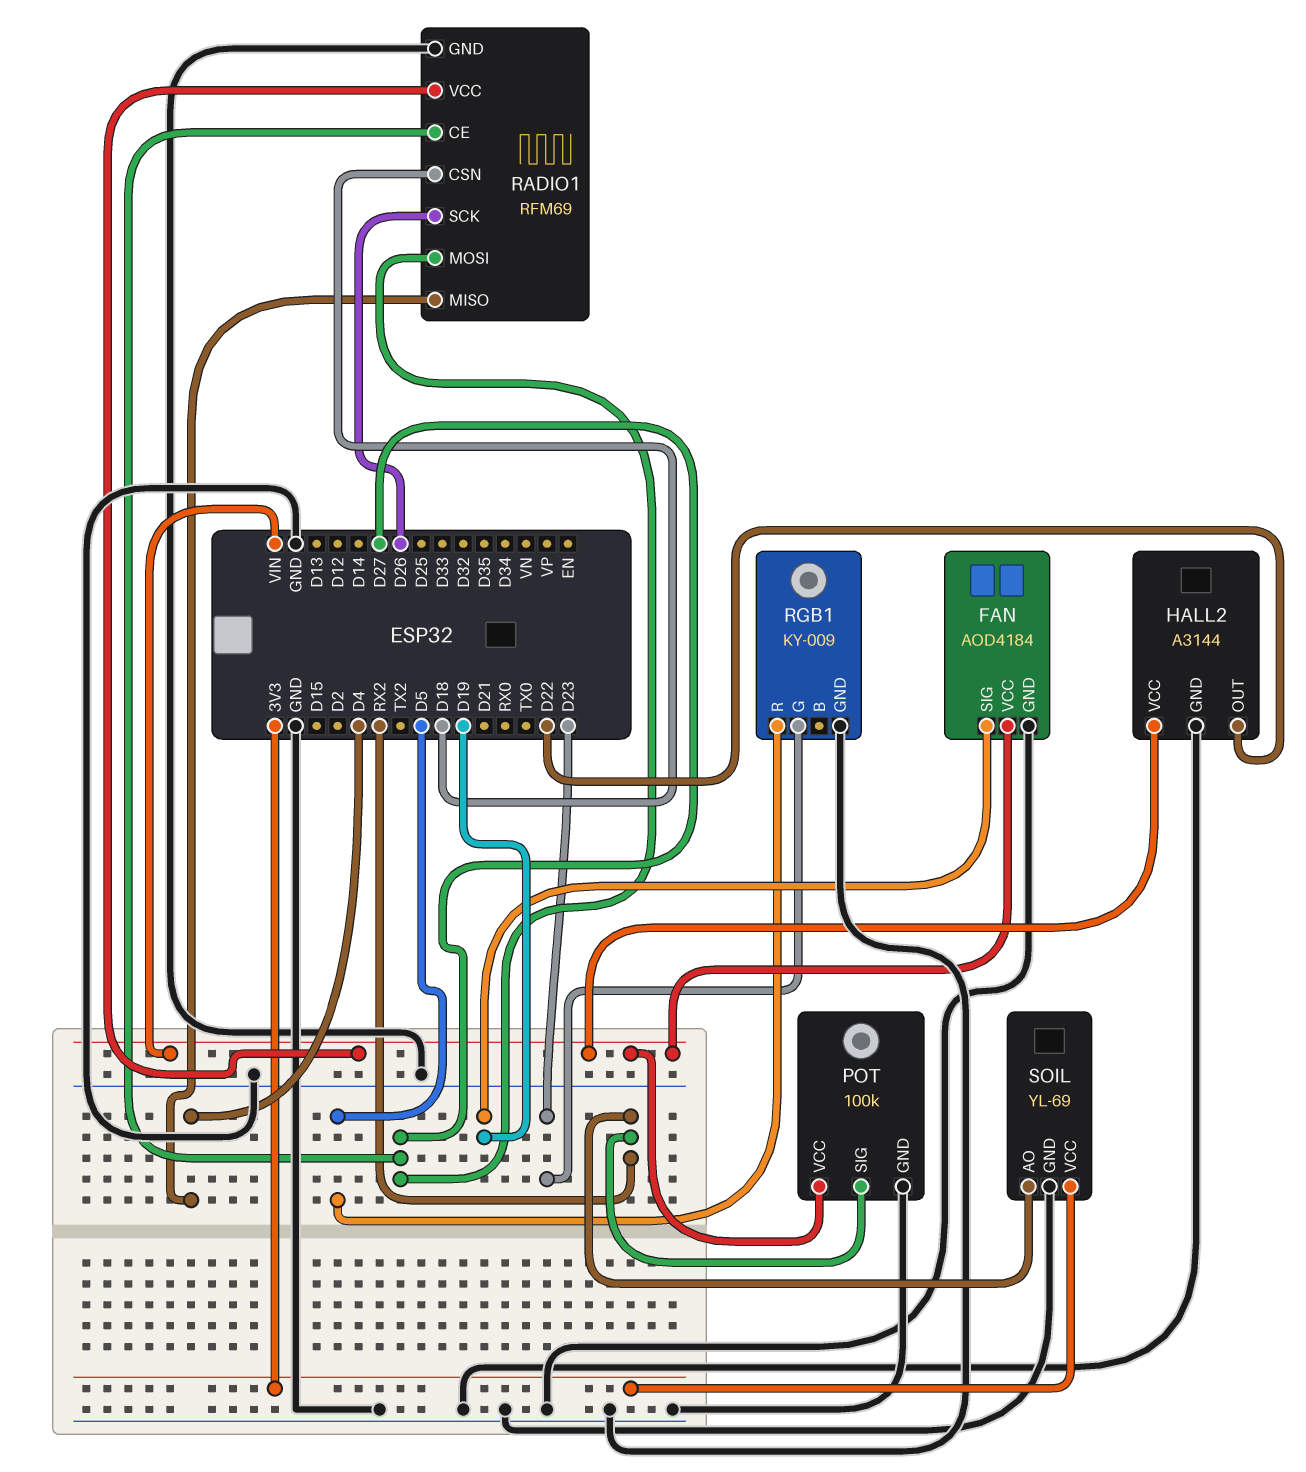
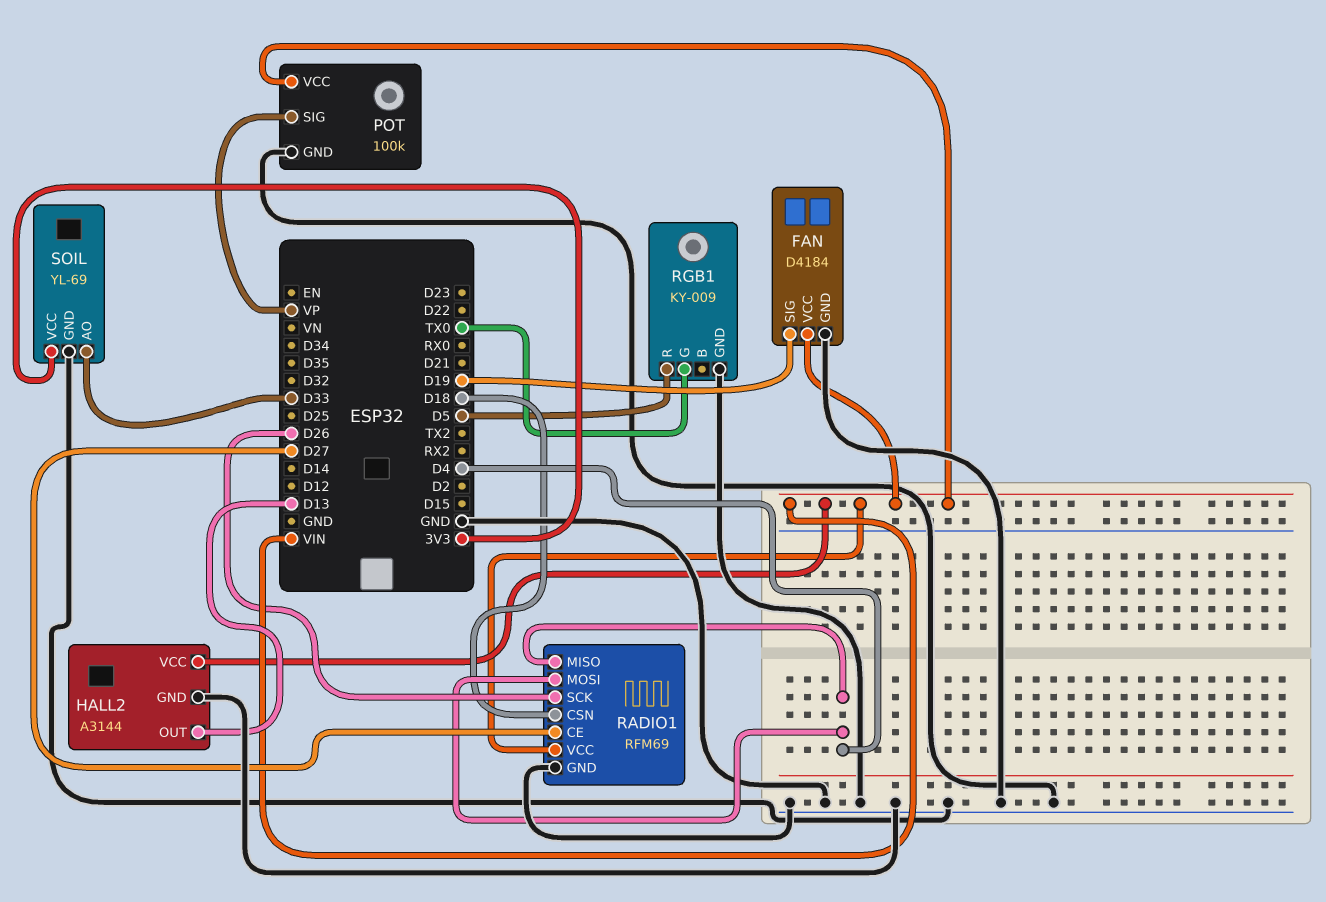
FAN: AOD4184 -> D4184
HALL2 pin OUT: D22 -> D13
POT pin SIG: RX2 -> VP
RADIO1 pin MOSI: D27 -> D4
RGB1 pin G: D23 -> TX0
SOIL pin AO: RX2 -> D33

